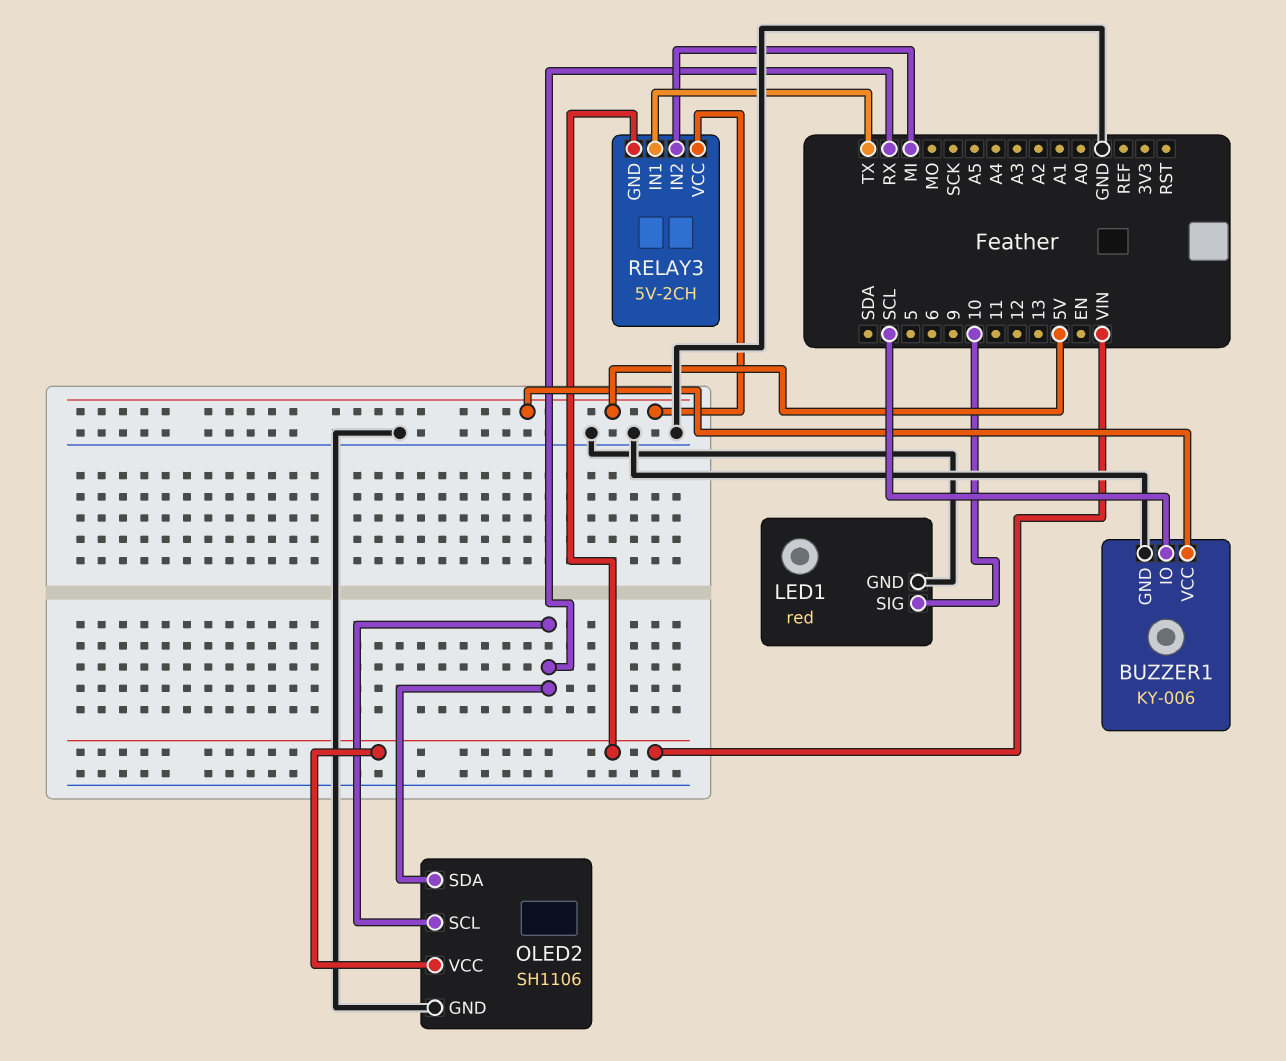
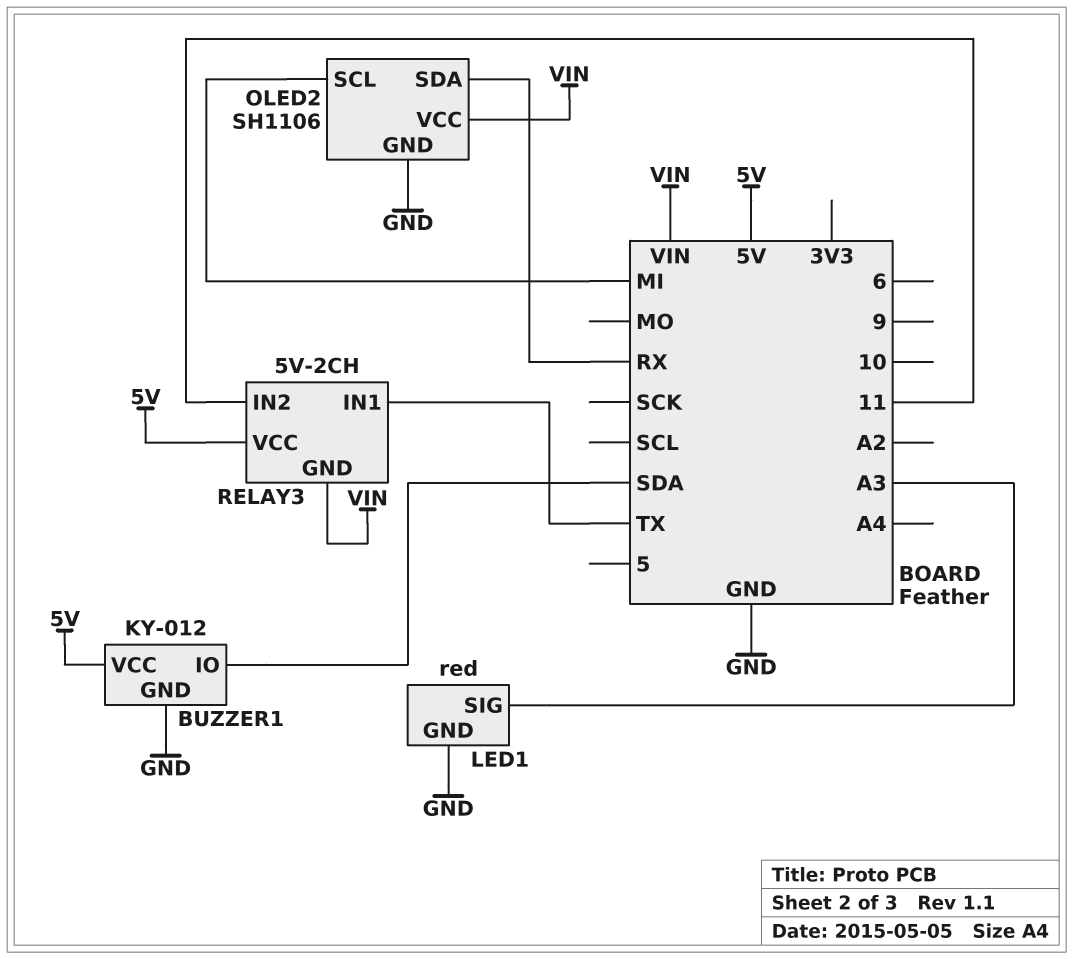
BUZZER1: KY-006 -> KY-012
BUZZER1 pin IO: SCL -> SDA
LED1 pin SIG: 10 -> A3
OLED2 pin SCL: RX -> MI
RELAY3 pin IN2: MI -> 11

